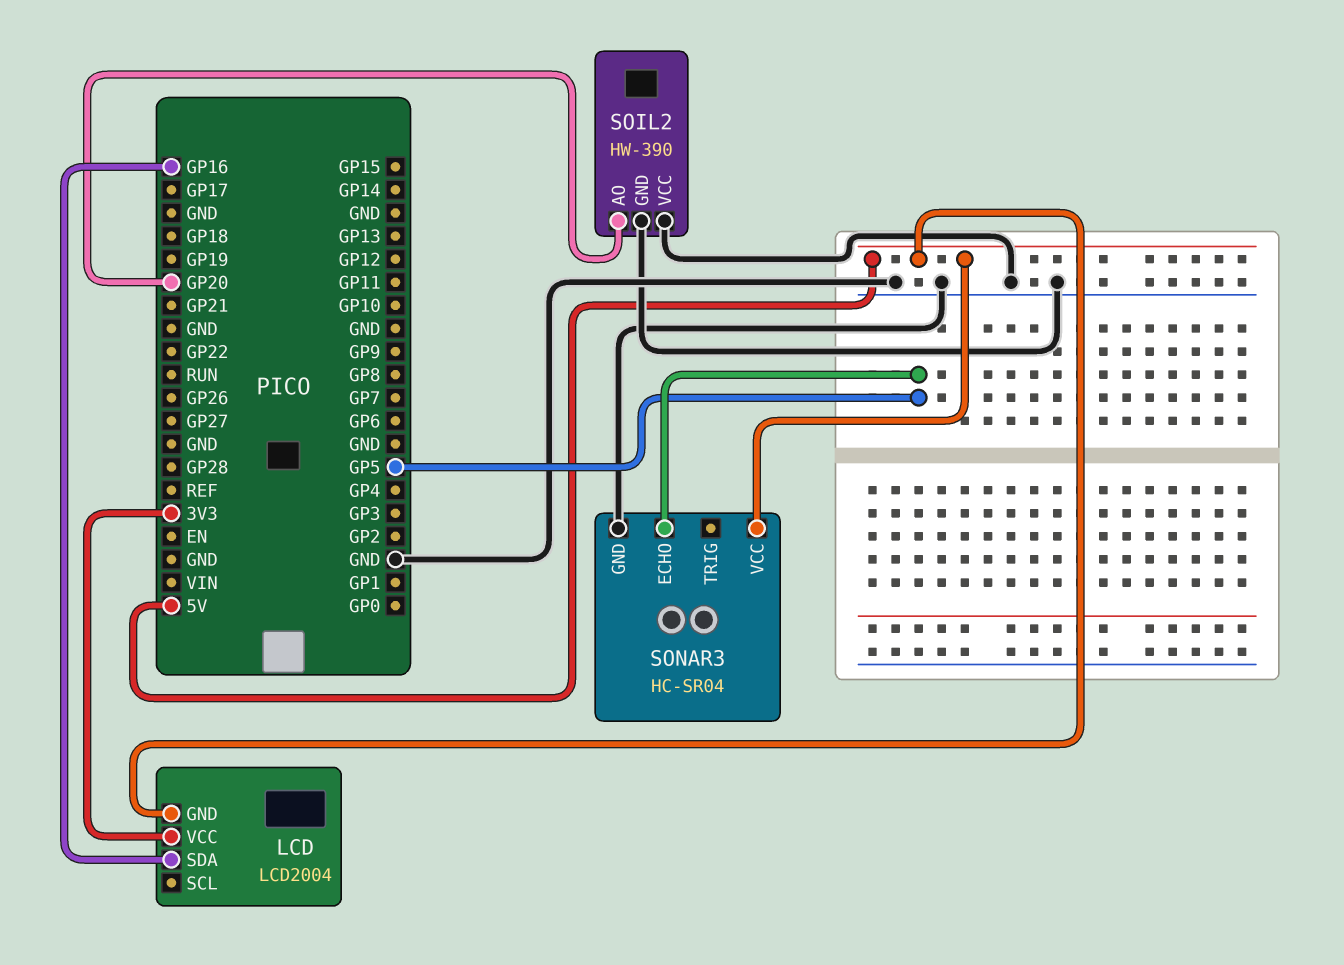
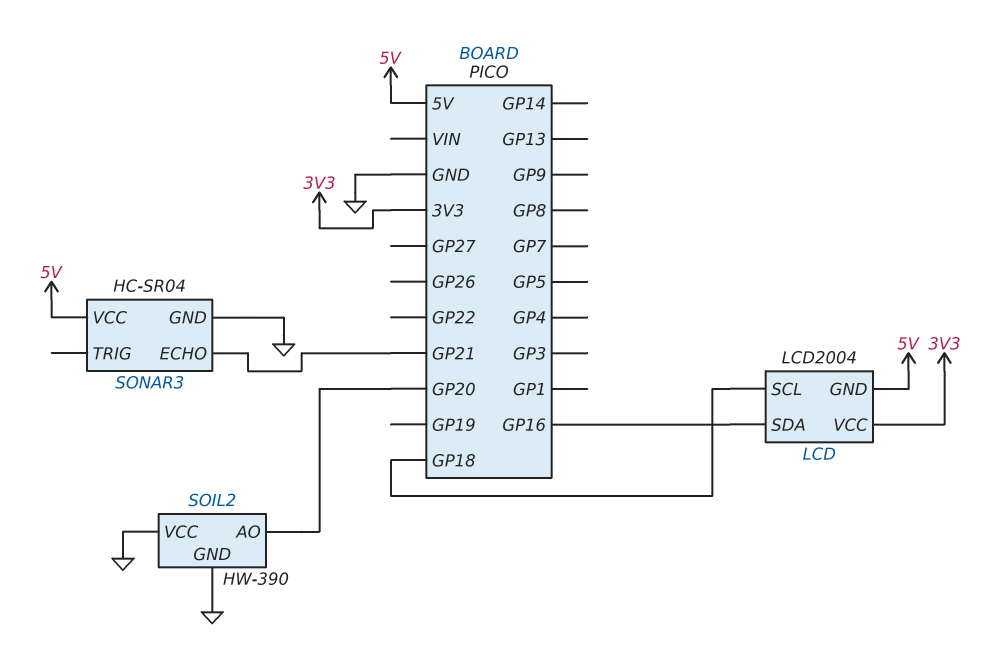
LCD pin SCL: none -> GP18
SONAR3 pin ECHO: GP5 -> GP21

